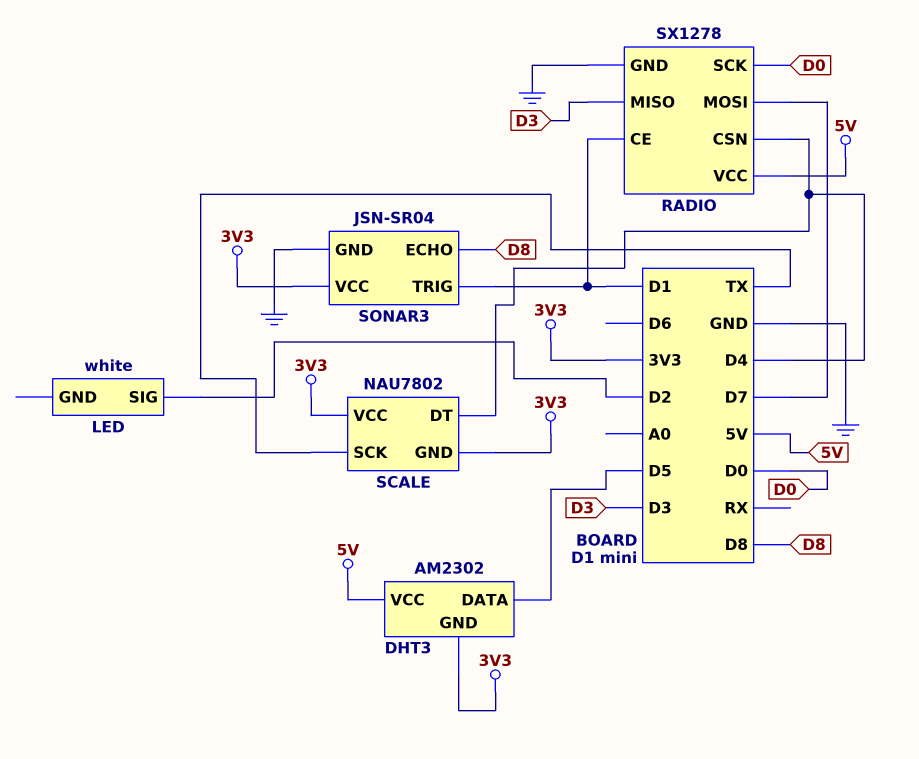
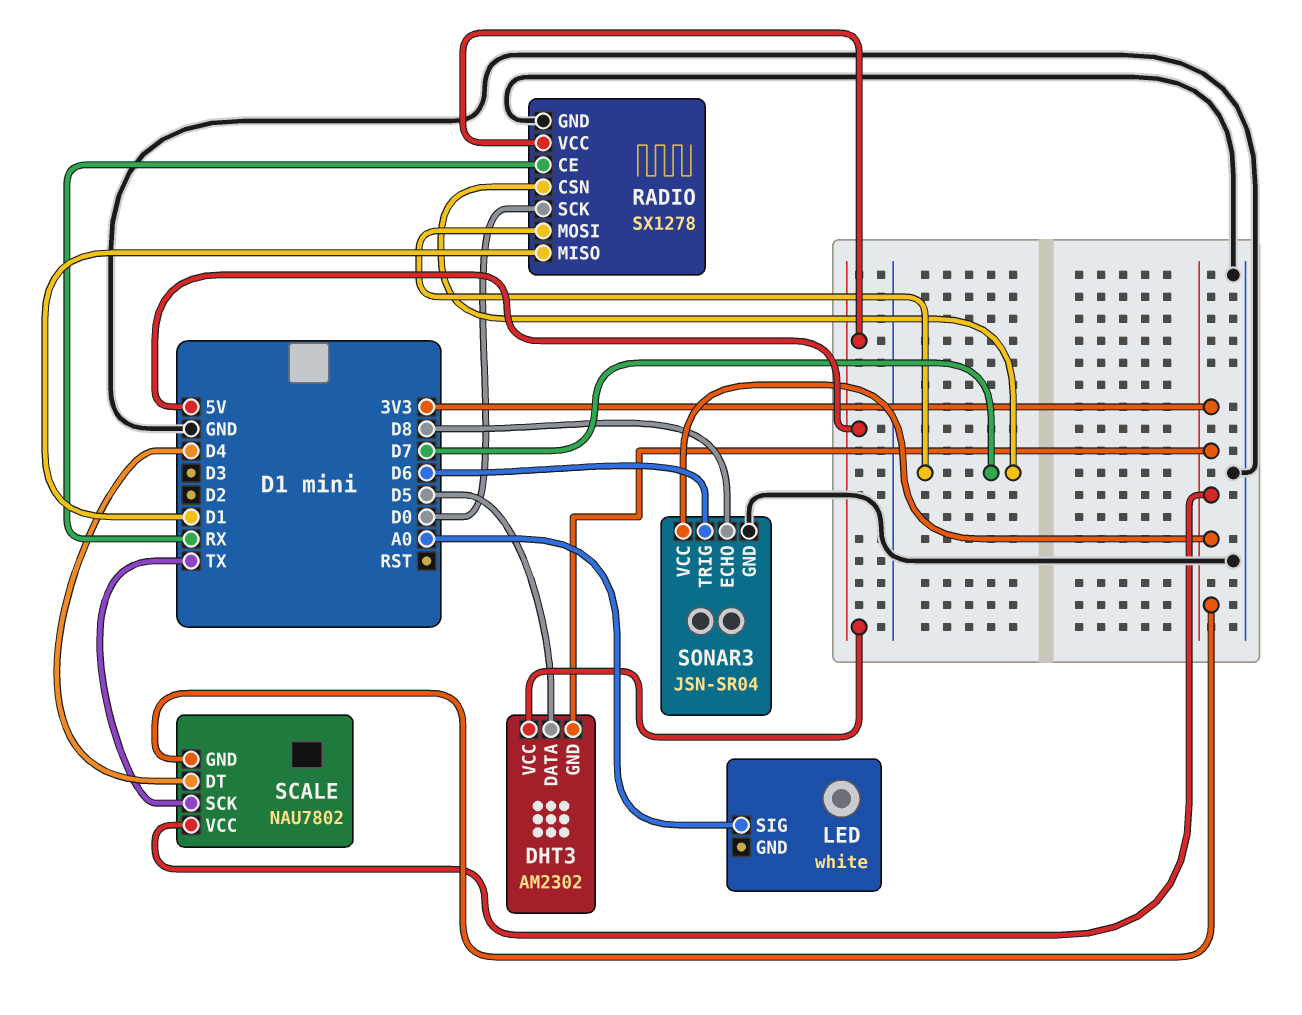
LED pin SIG: D2 -> A0
RADIO pin CE: D1 -> RX
RADIO pin CSN: D4 -> D7
RADIO pin MISO: D3 -> D1
SONAR3 pin TRIG: D1 -> D6

